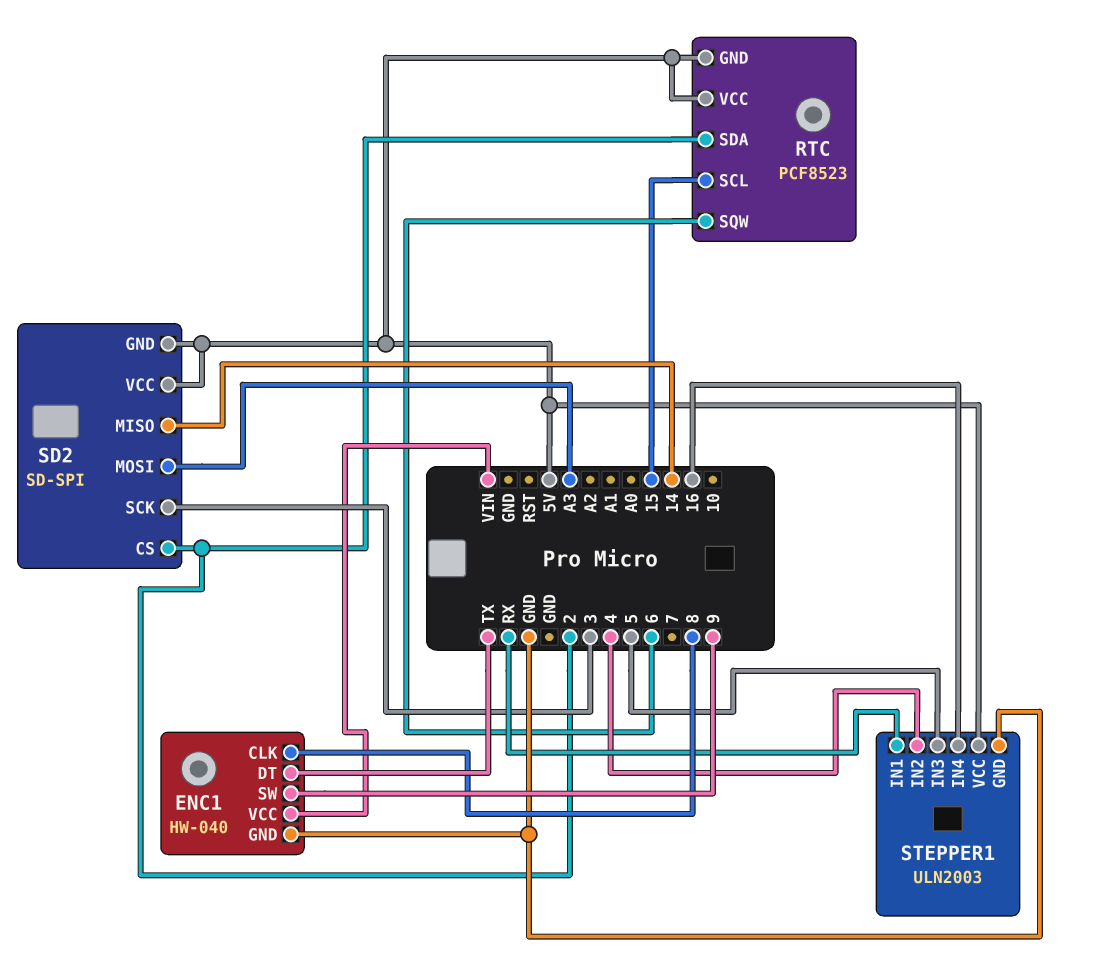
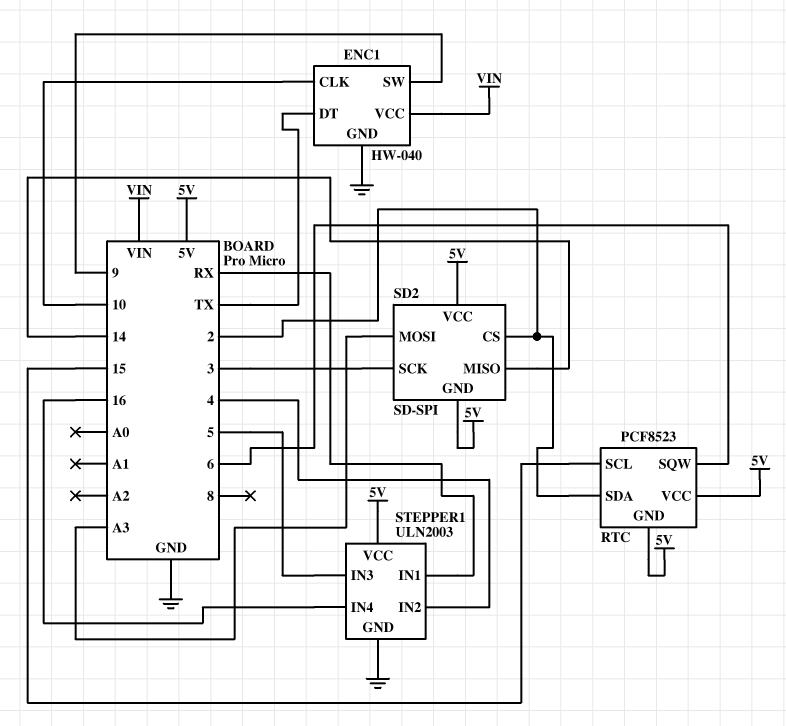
ENC1 pin CLK: 8 -> 10

